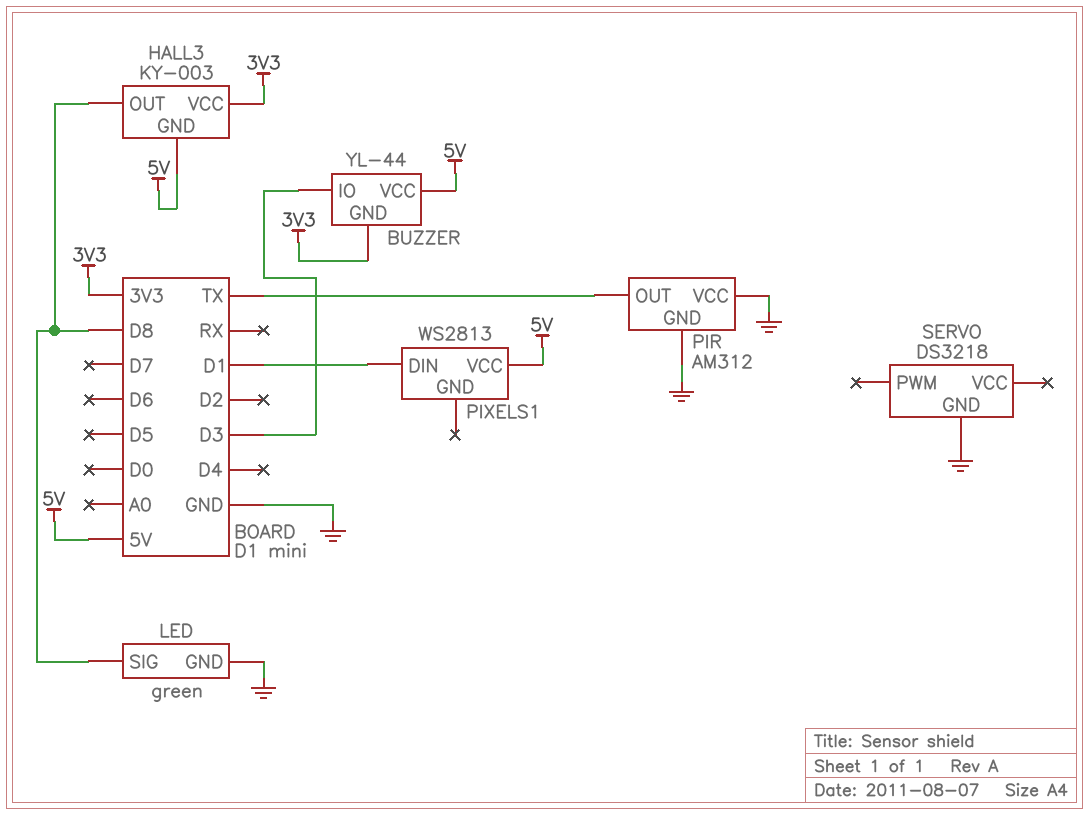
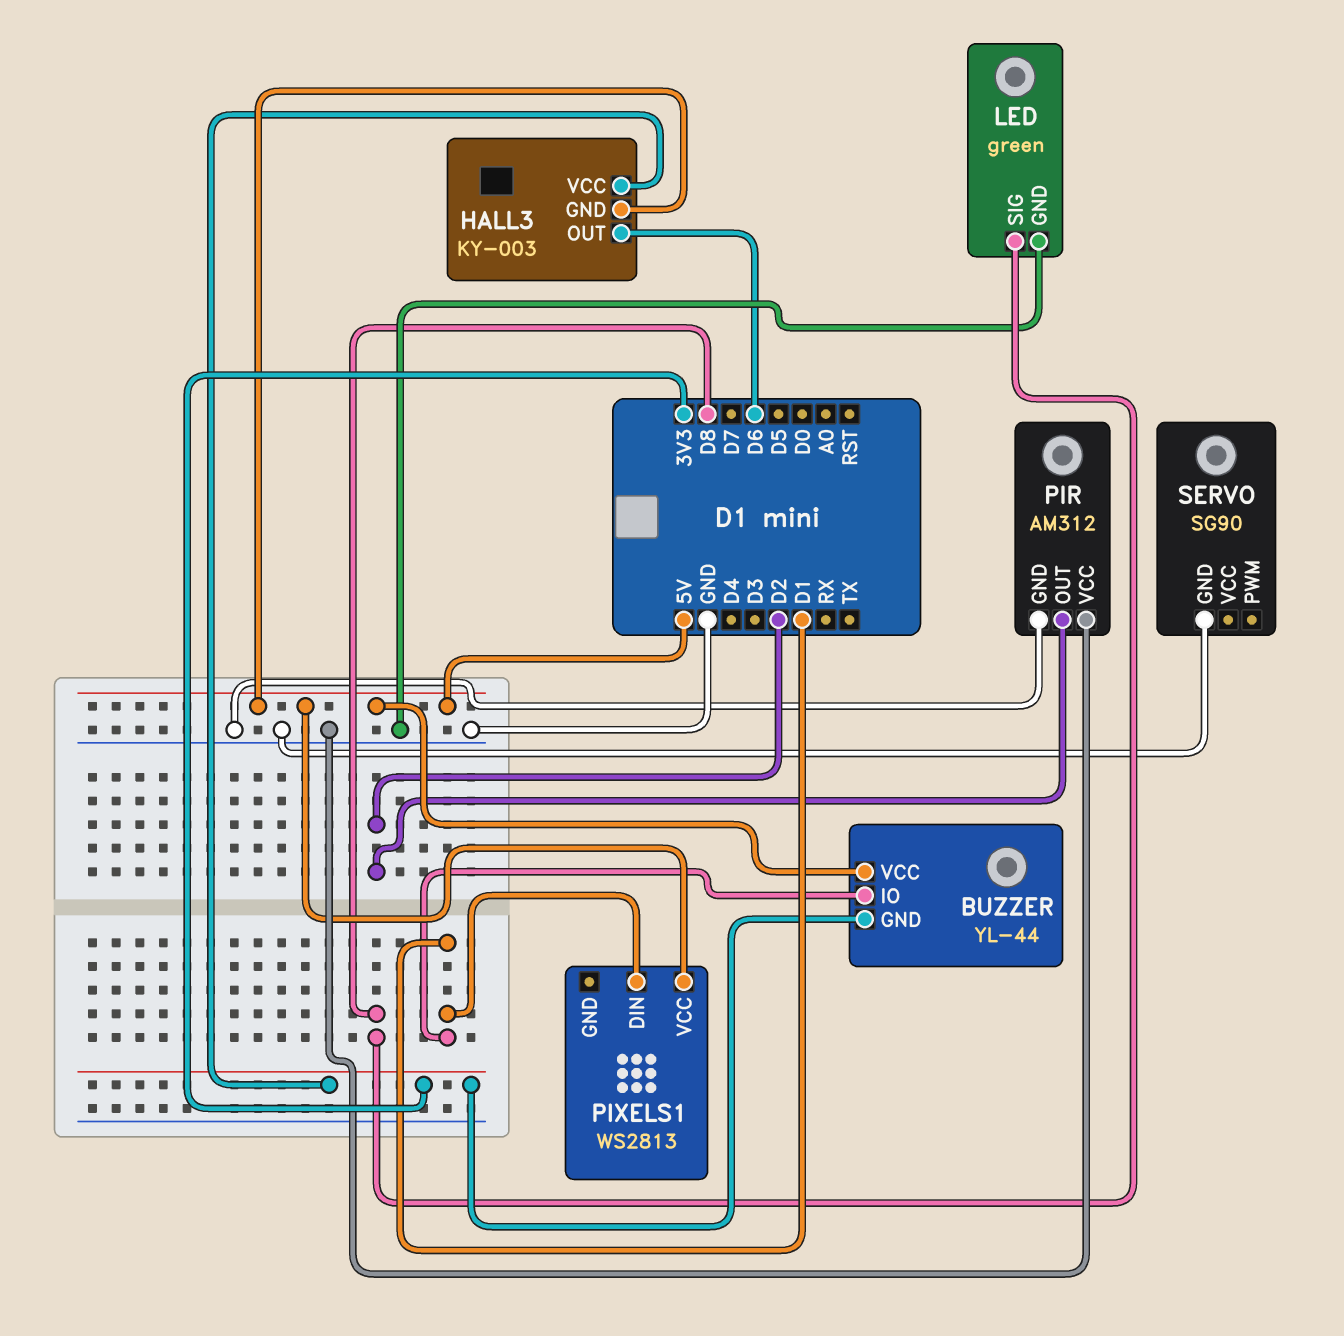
BUZZER pin IO: D3 -> D1
HALL3 pin OUT: D8 -> D6
PIR pin OUT: TX -> D2
SERVO: DS3218 -> SG90

